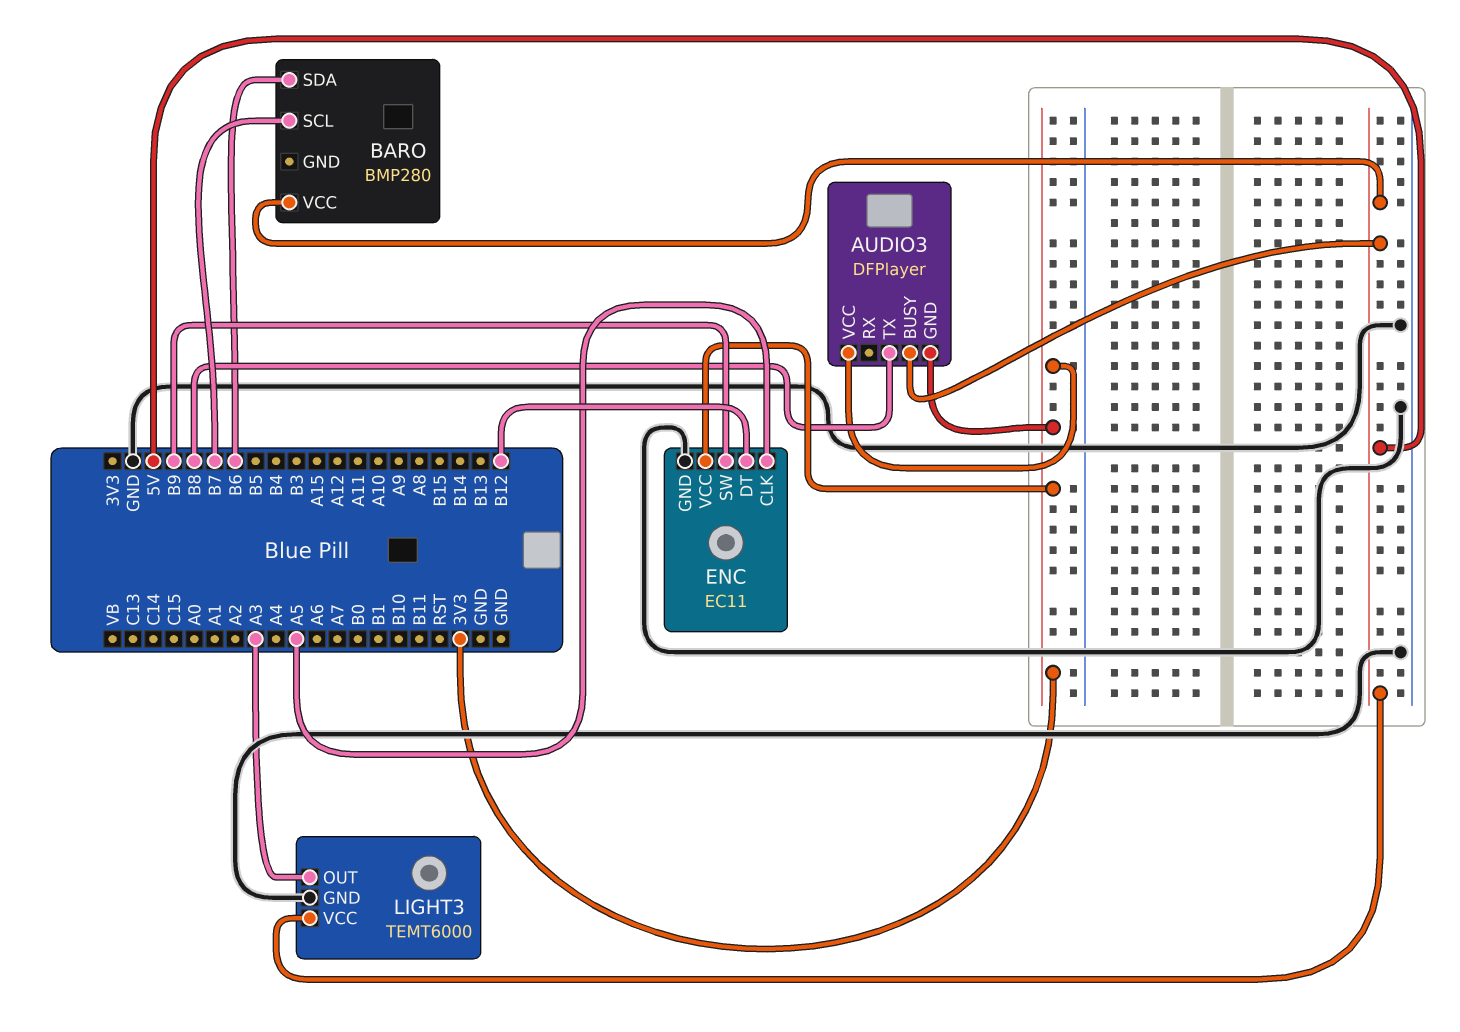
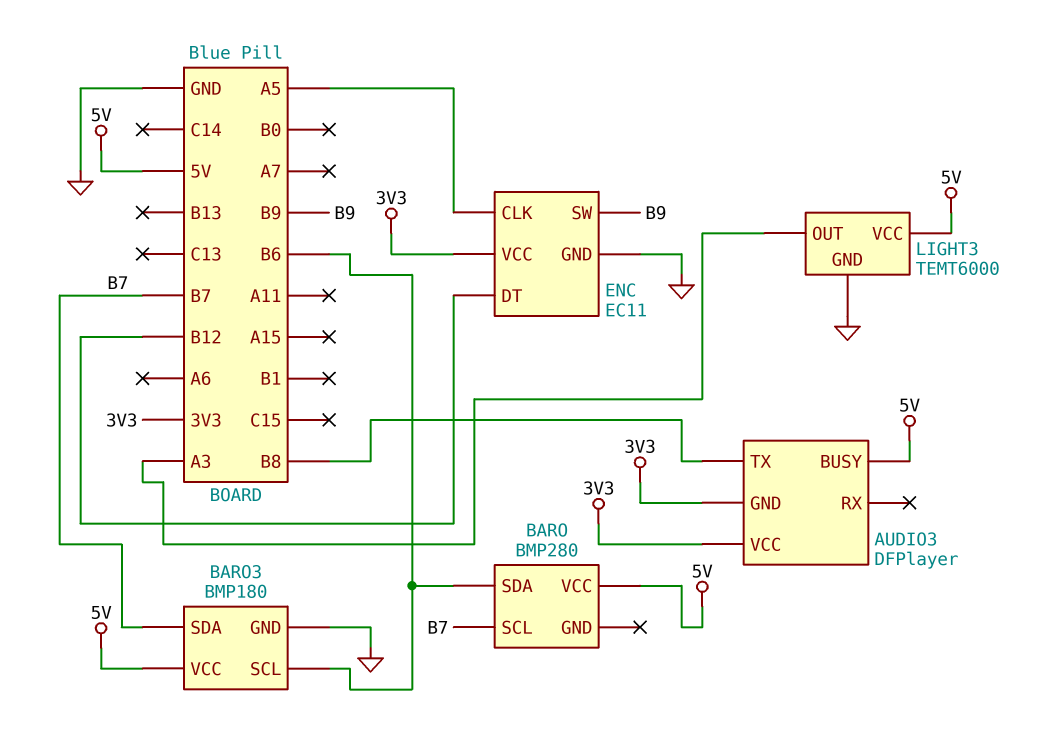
BARO3: none -> BMP180
BARO3 pin GND: none -> GND
BARO3 pin SCL: none -> B6
BARO3 pin SDA: none -> B7
BARO3 pin VCC: none -> 5V

